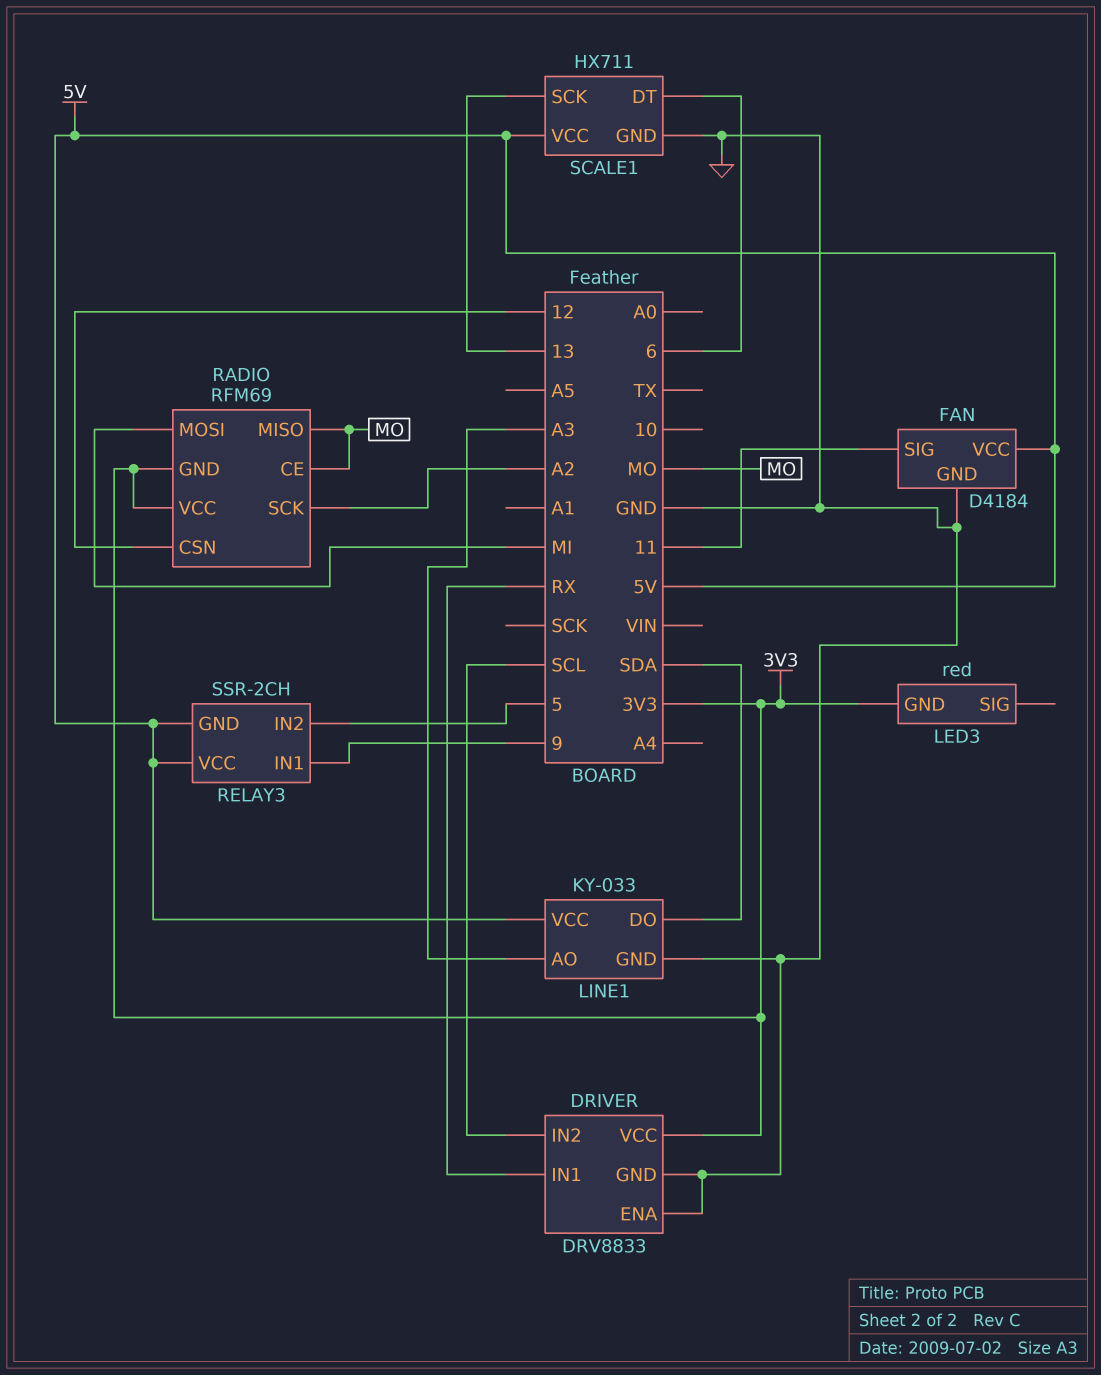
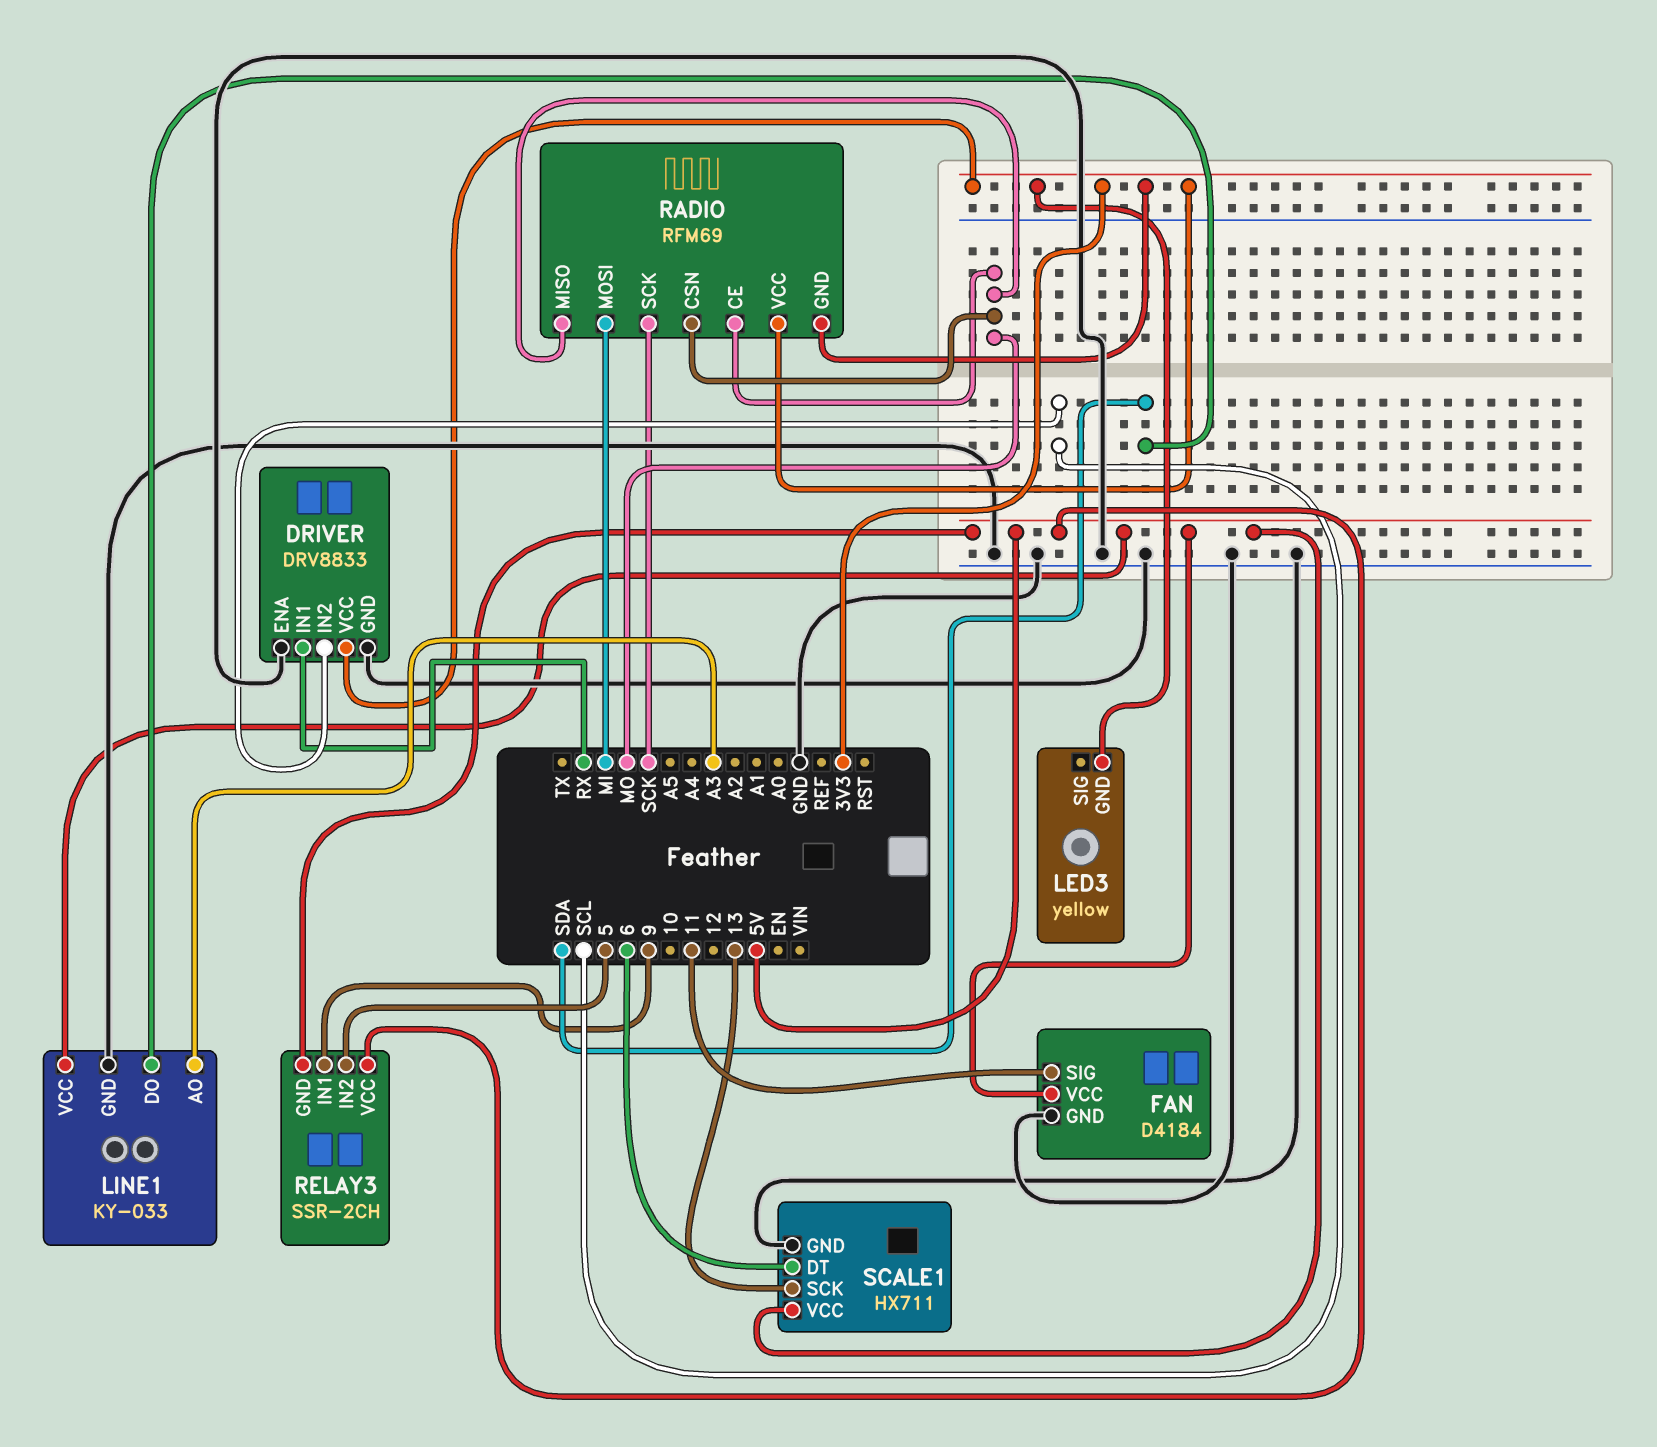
LED3: red -> yellow
RADIO pin CSN: 12 -> MO
RADIO pin SCK: A2 -> SCK

